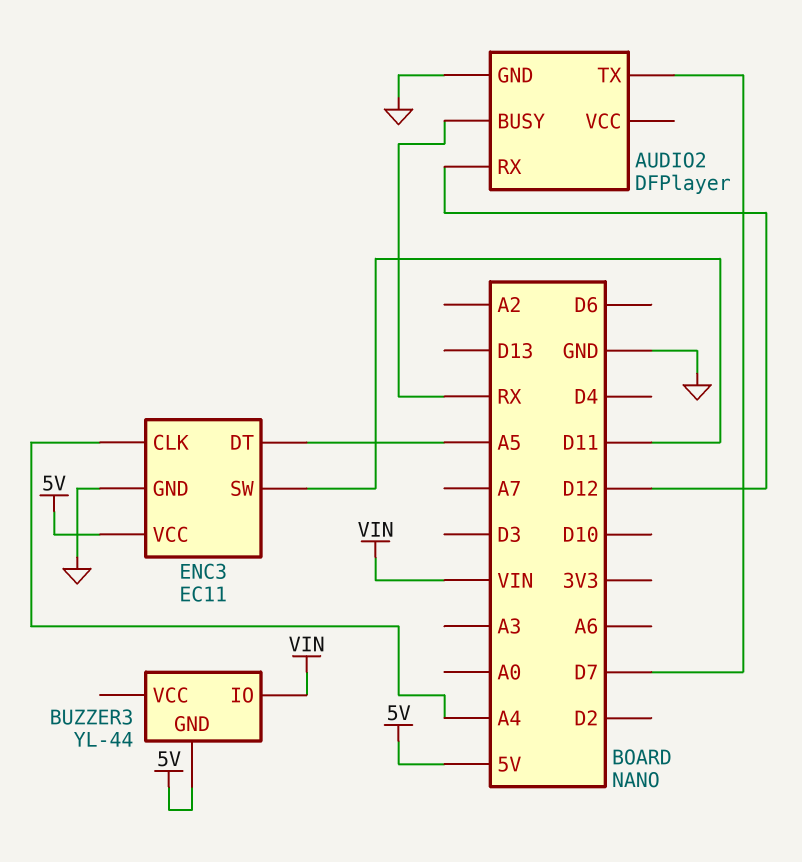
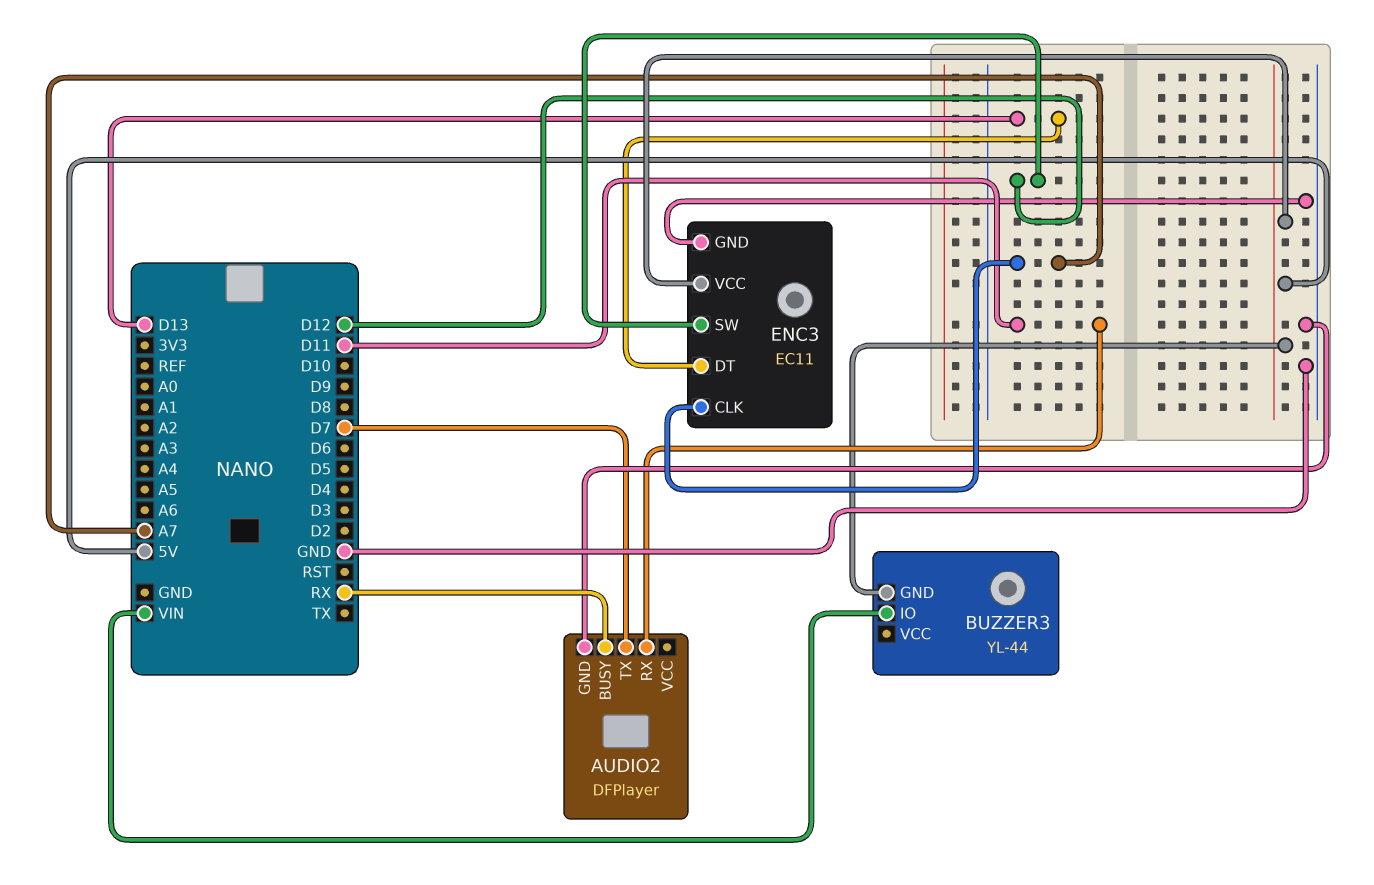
AUDIO2 pin RX: D12 -> D11
ENC3 pin CLK: A4 -> A7
ENC3 pin DT: A5 -> D13
ENC3 pin SW: D11 -> D12

